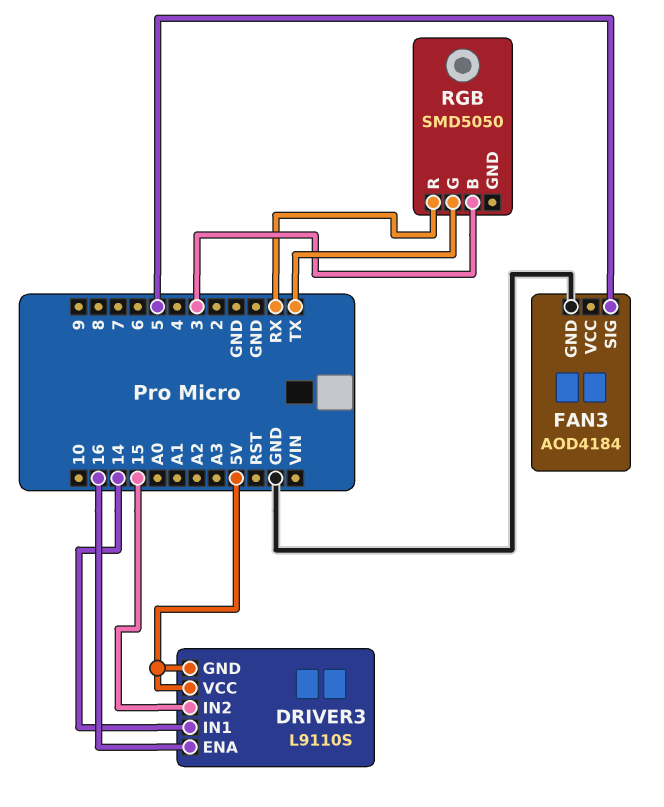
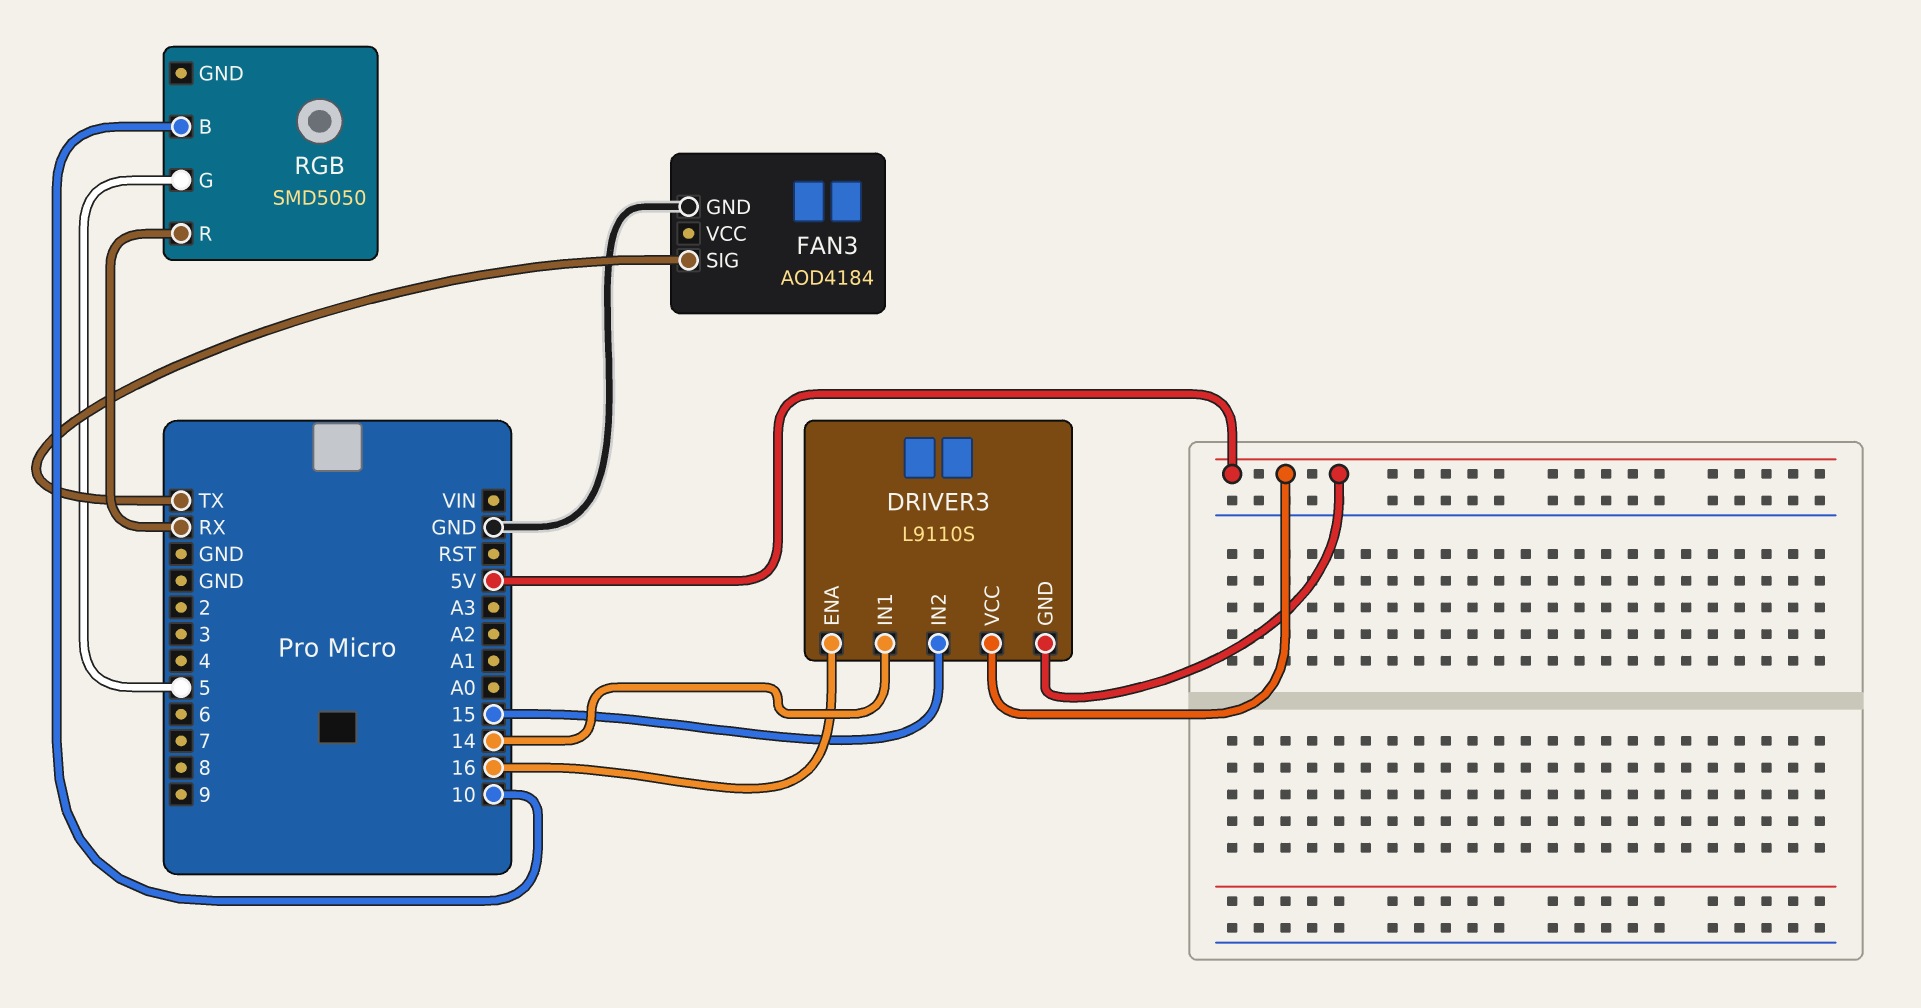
FAN3 pin SIG: 5 -> TX
RGB pin B: 3 -> 10
RGB pin G: TX -> 5

